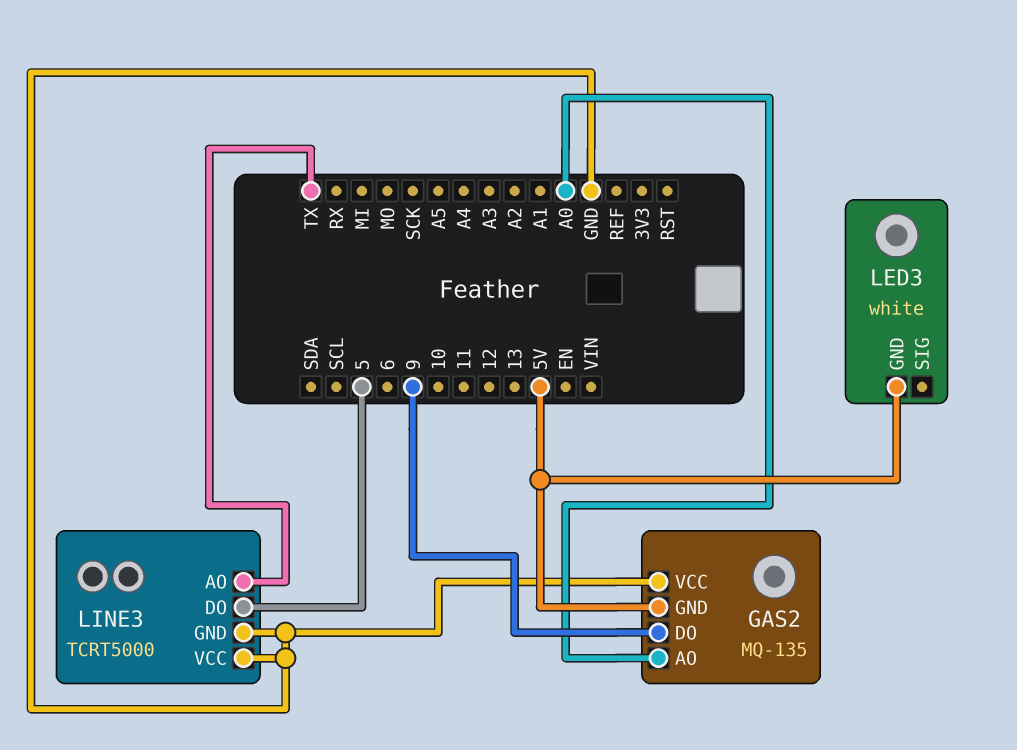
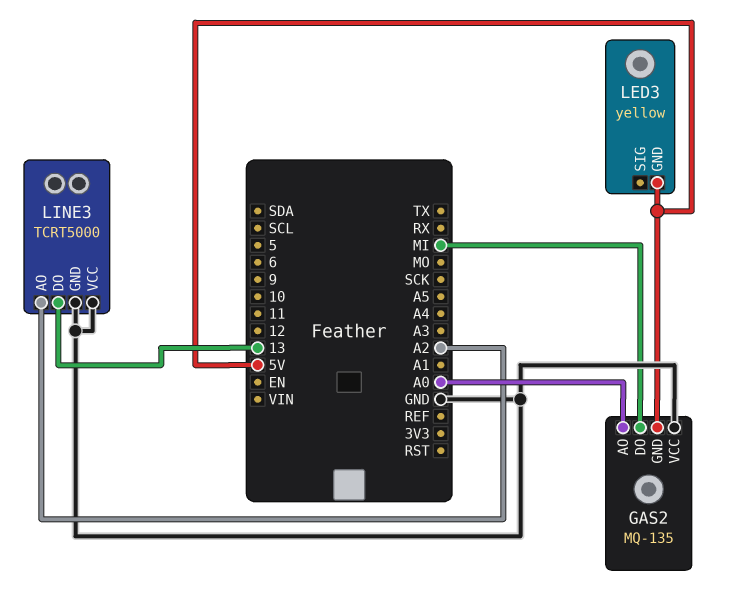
GAS2 pin DO: 9 -> MI
LED3: white -> yellow
LINE3 pin AO: TX -> A2
LINE3 pin DO: 5 -> 13

